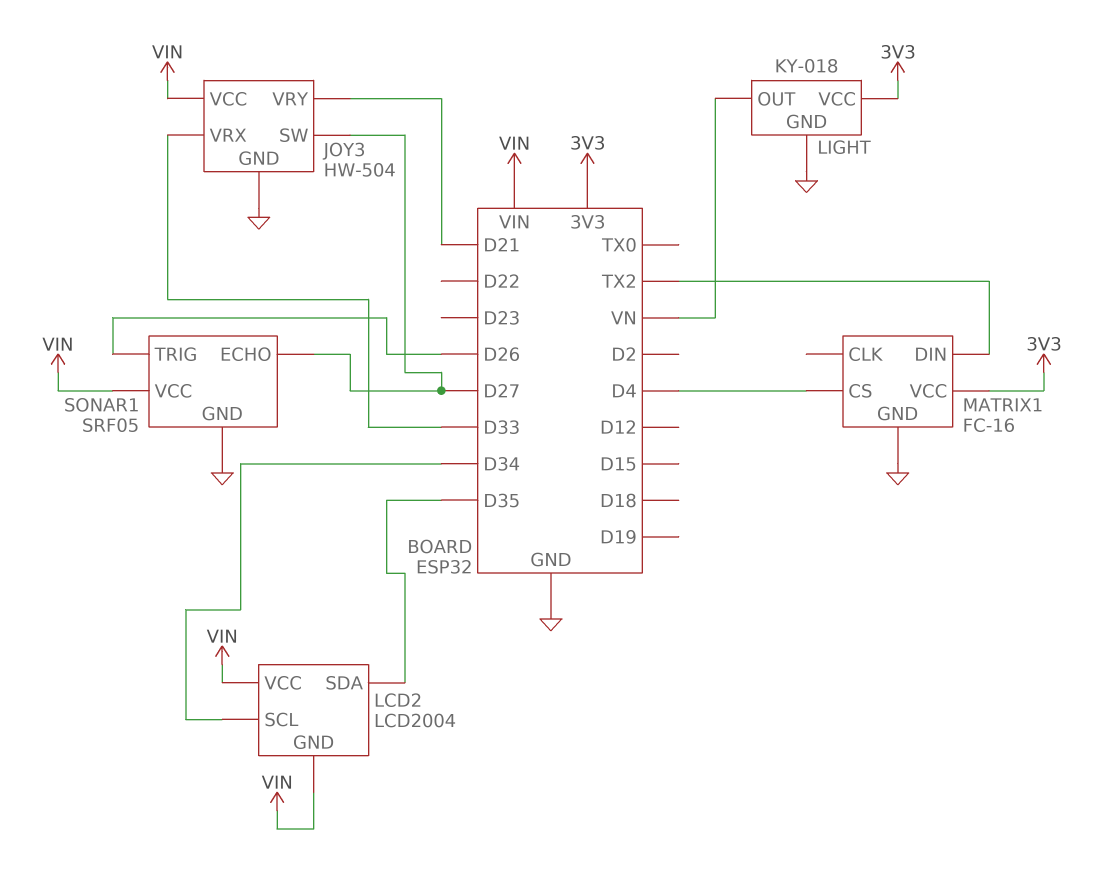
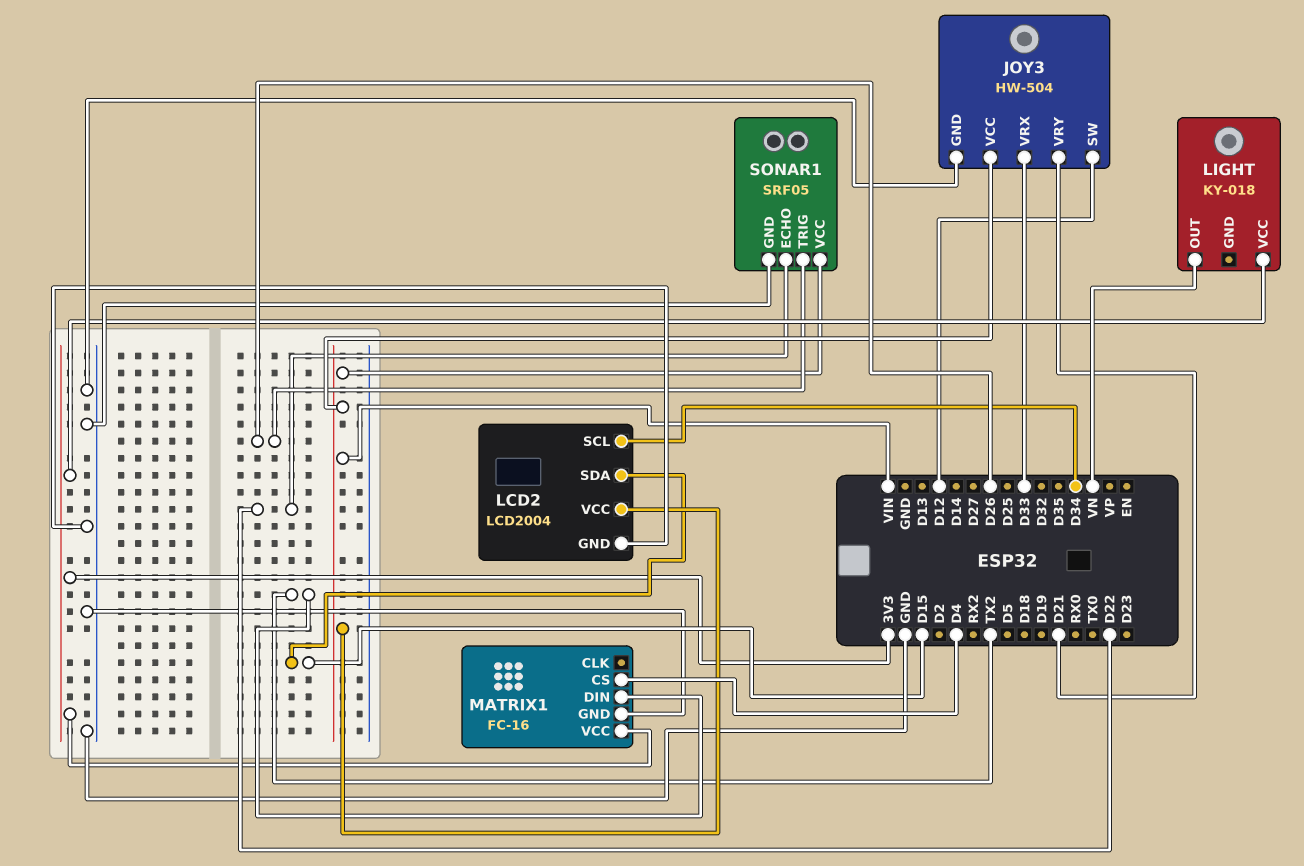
JOY3 pin SW: D27 -> D12
LCD2 pin GND: VIN -> GND
LCD2 pin SDA: D35 -> D15
LIGHT pin GND: GND -> none
SONAR1 pin ECHO: D27 -> D22

